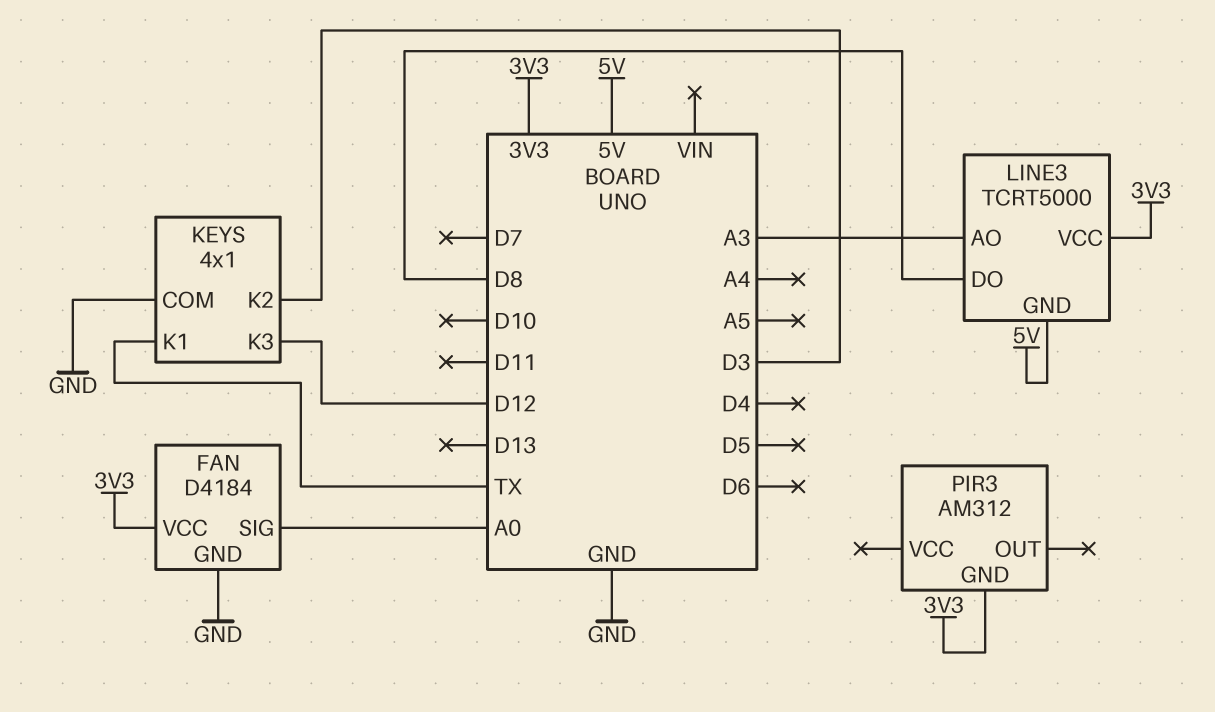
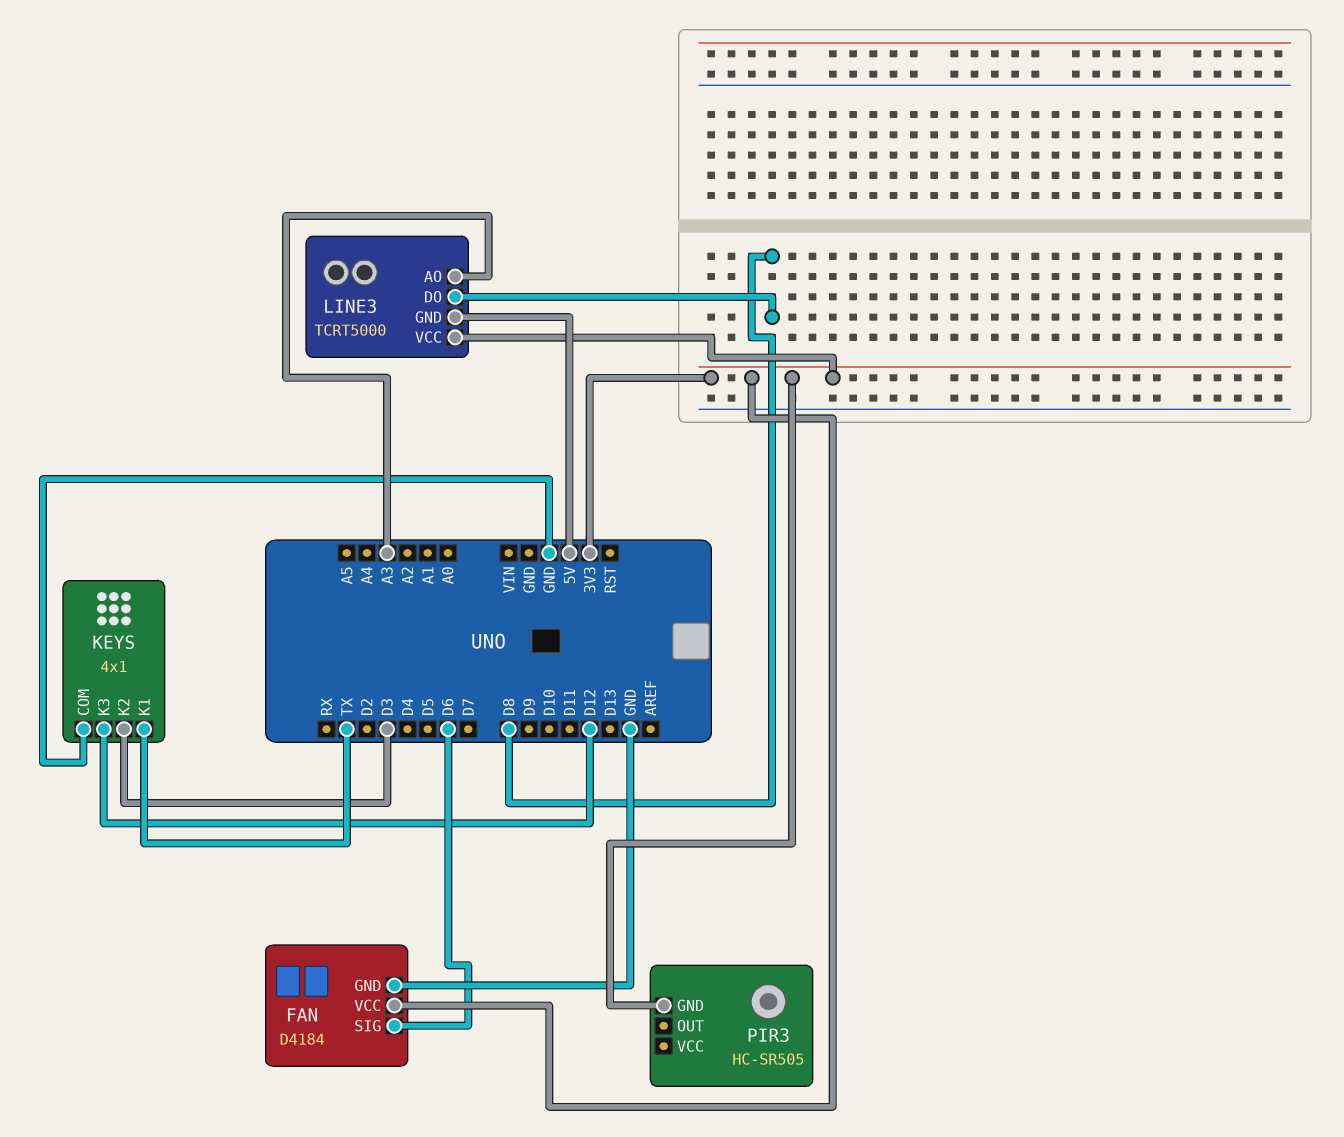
FAN pin SIG: A0 -> D6
PIR3: AM312 -> HC-SR505

